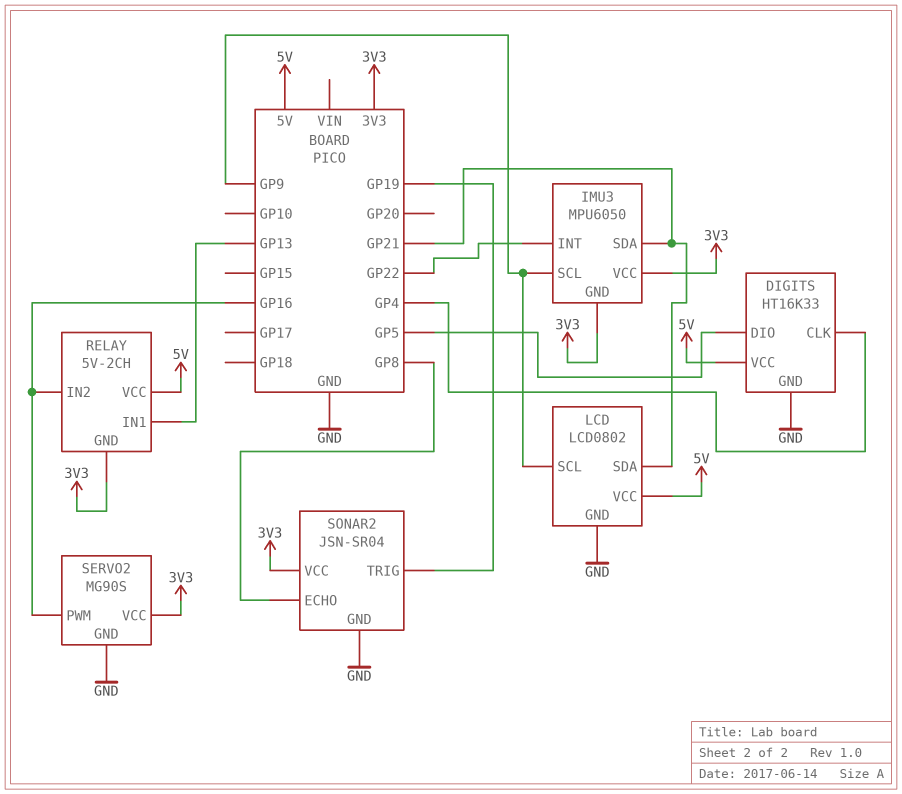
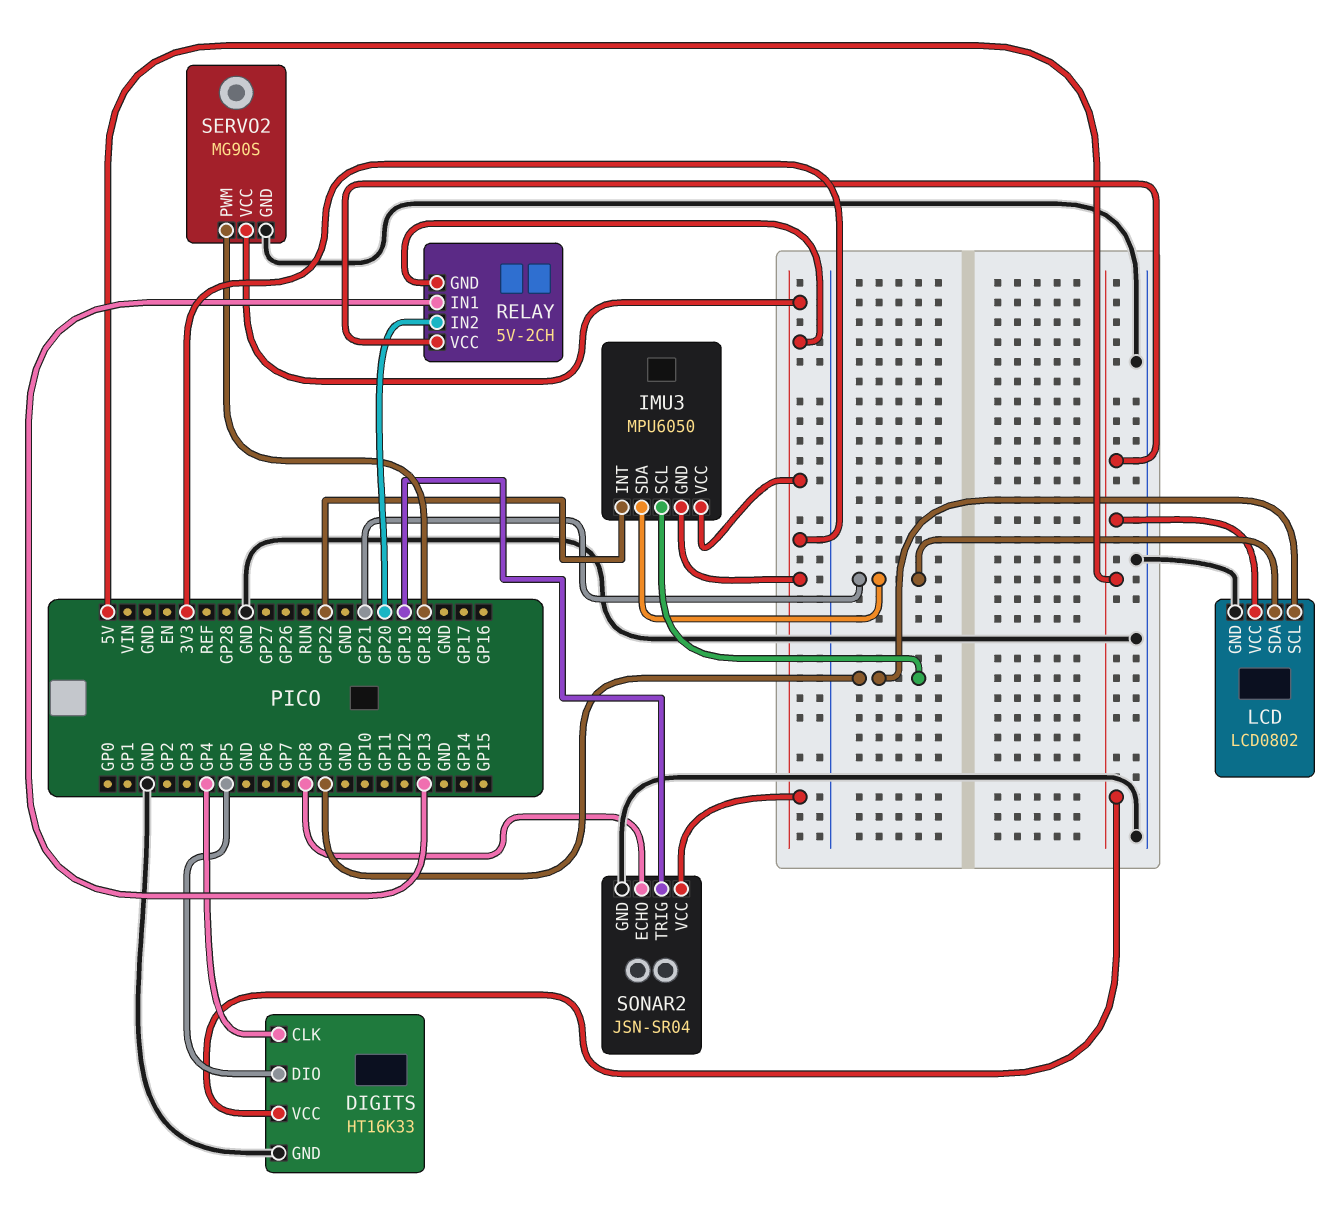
RELAY pin IN2: GP16 -> GP20
SERVO2 pin PWM: GP16 -> GP18

